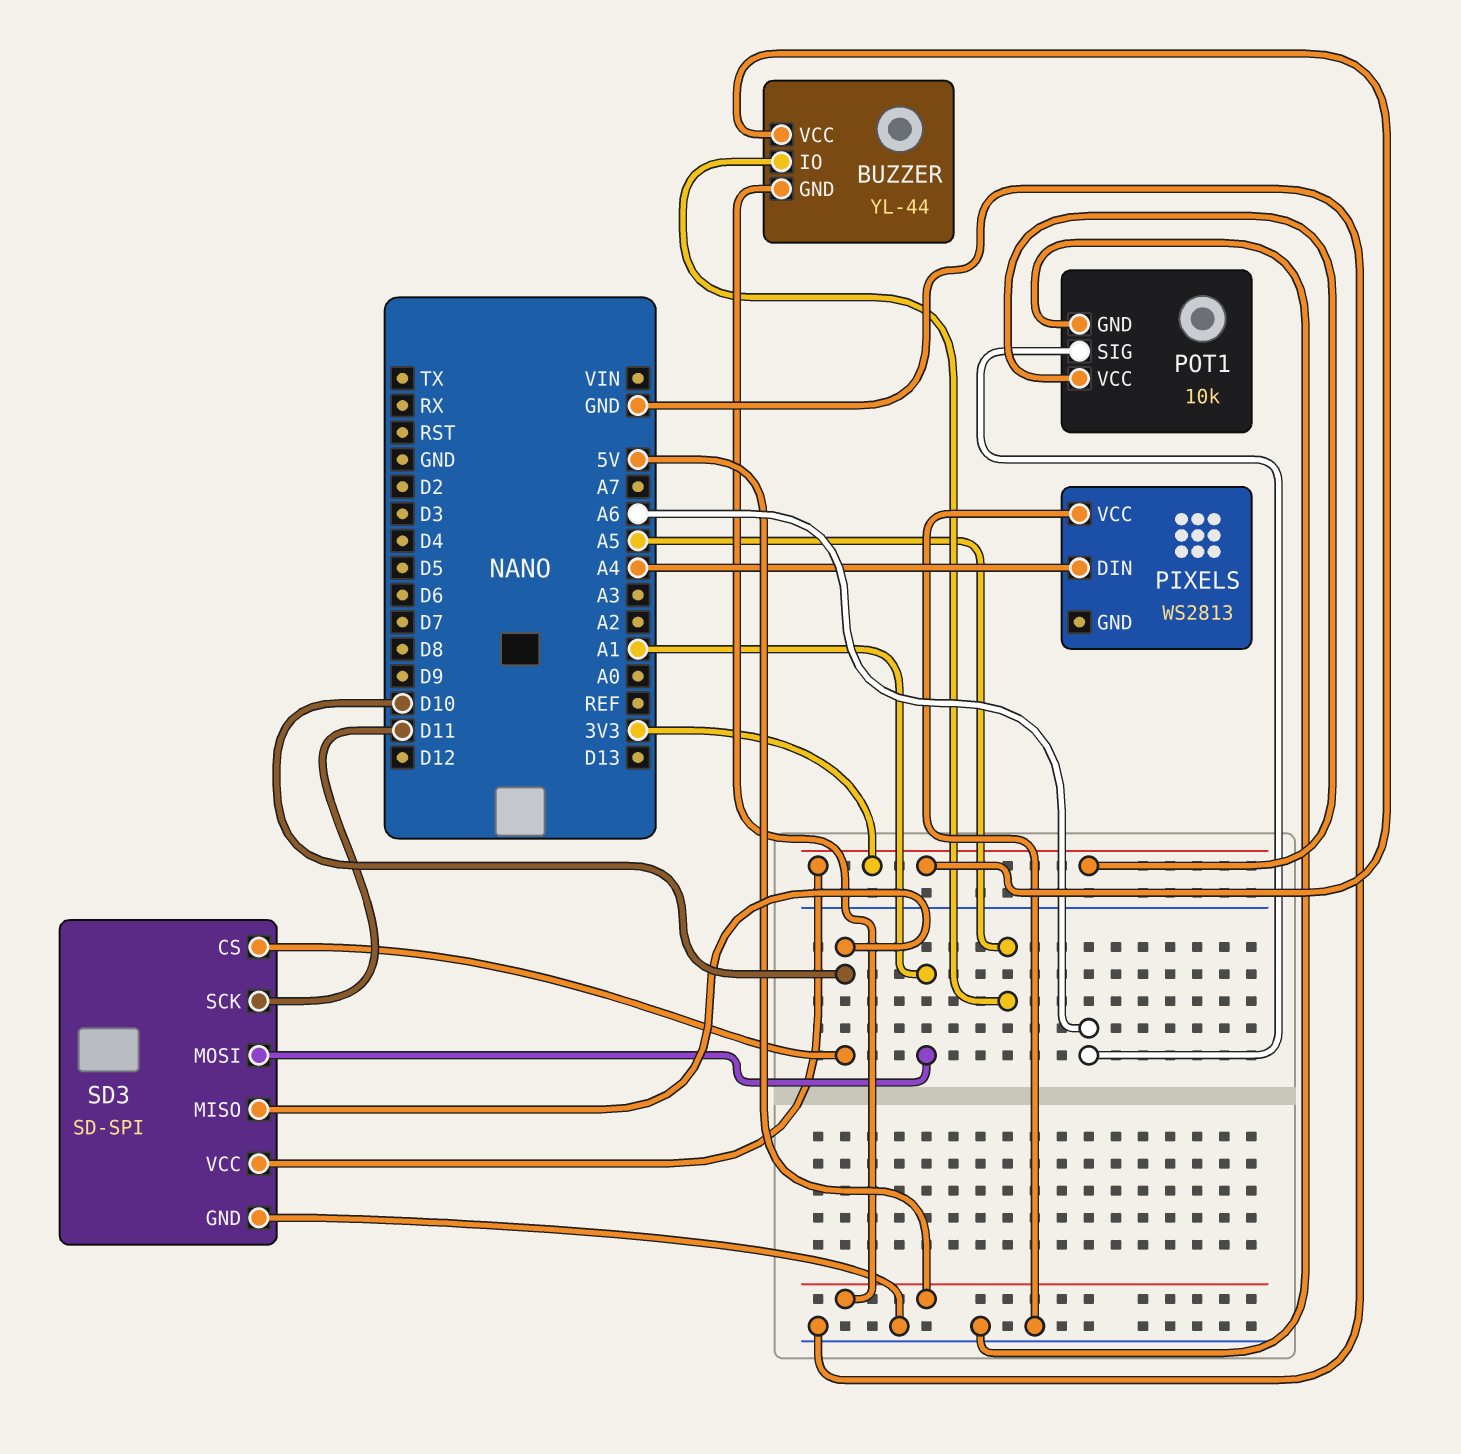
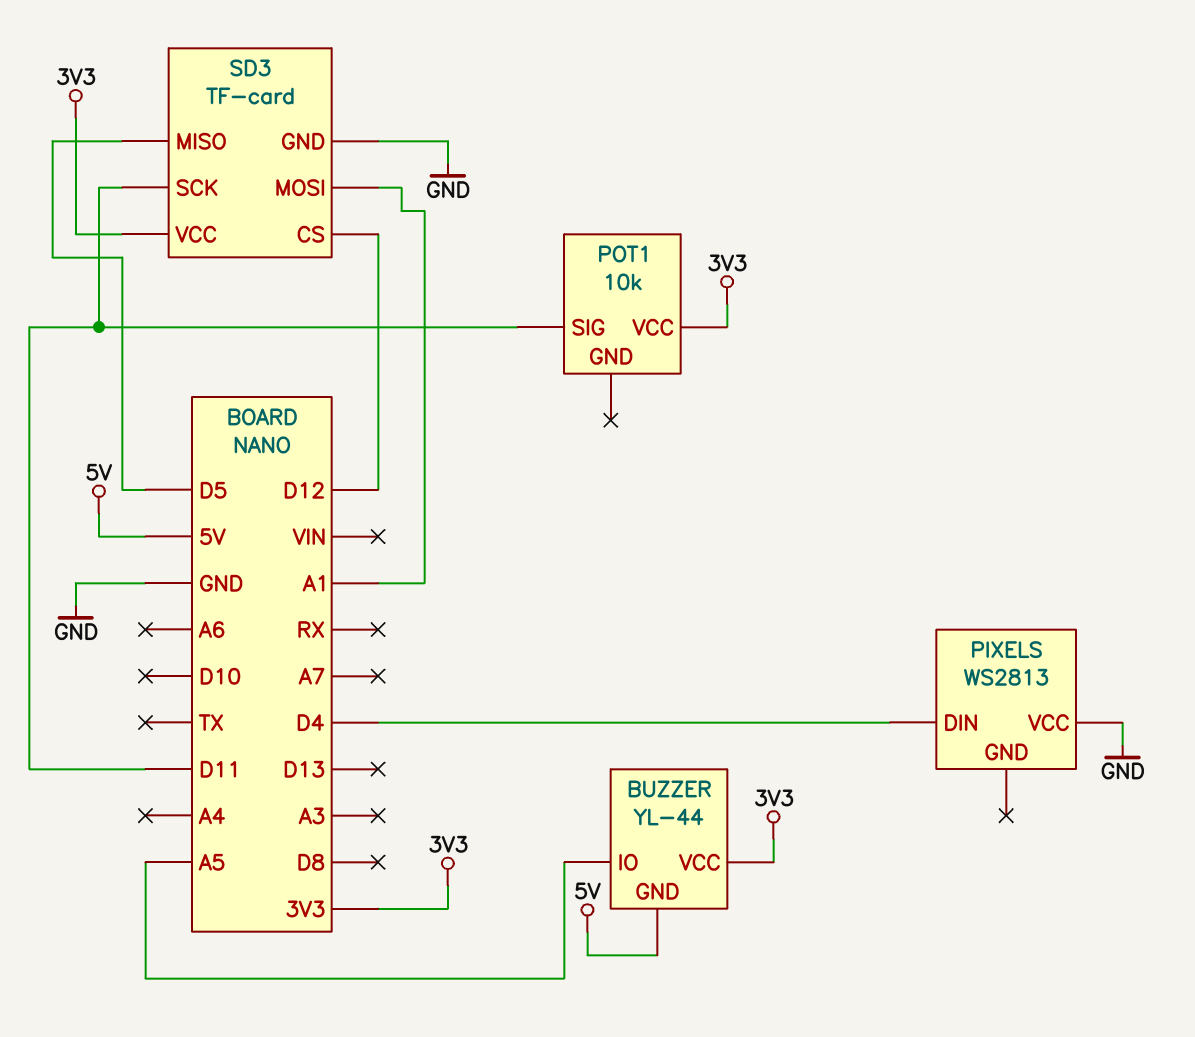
PIXELS pin DIN: A4 -> D4
POT1 pin GND: GND -> none
POT1 pin SIG: A6 -> D11
SD3: SD-SPI -> TF-card
SD3 pin CS: D10 -> D12
SD3 pin MISO: D10 -> D5

